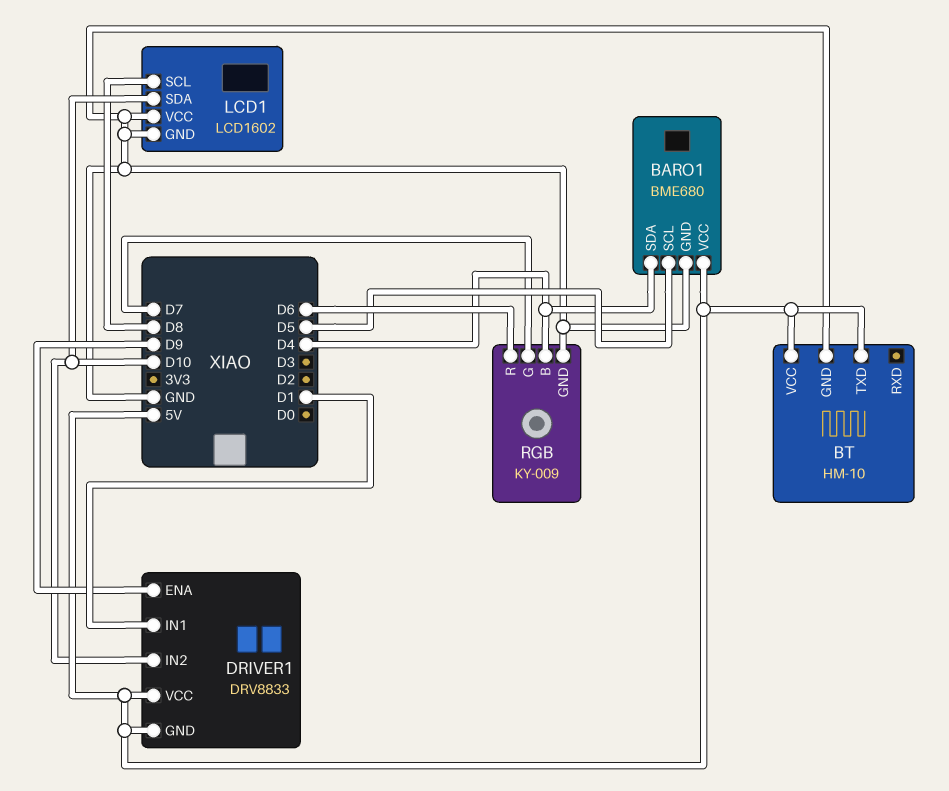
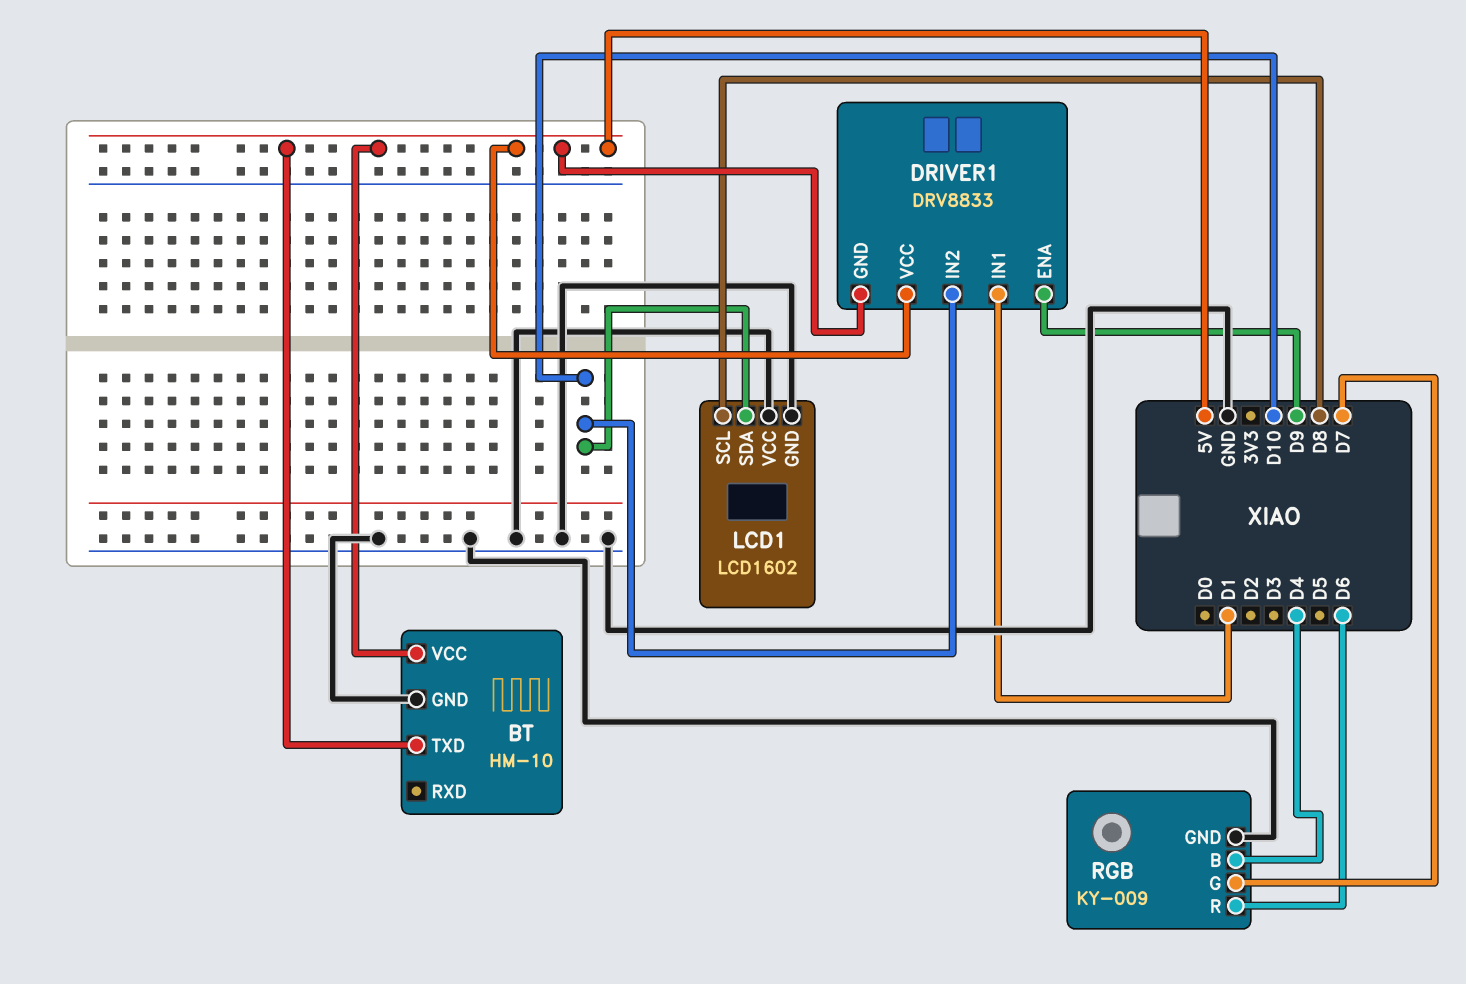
BARO1: BME680 -> none
BARO1 pin GND: GND -> none
BARO1 pin SCL: D5 -> none
BARO1 pin SDA: D4 -> none
BARO1 pin VCC: 5V -> none

